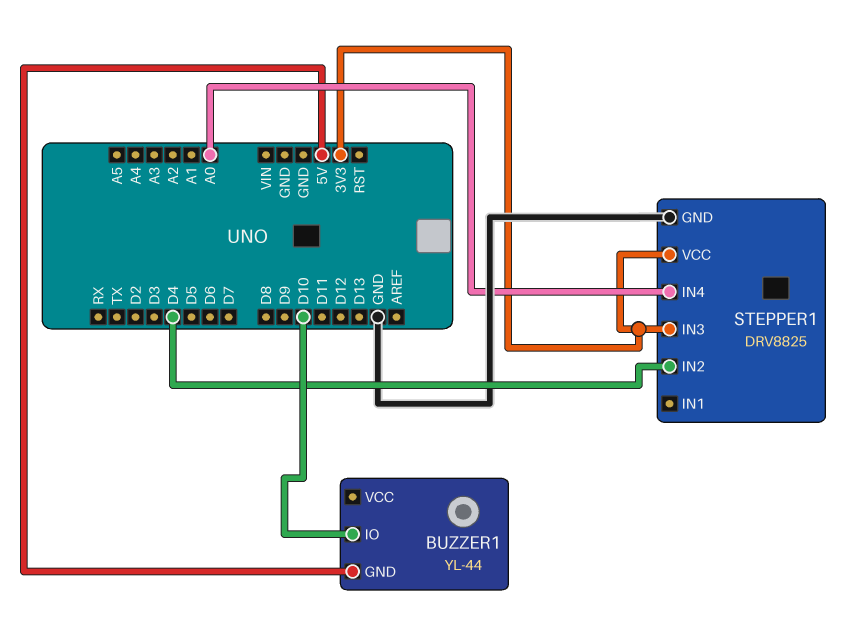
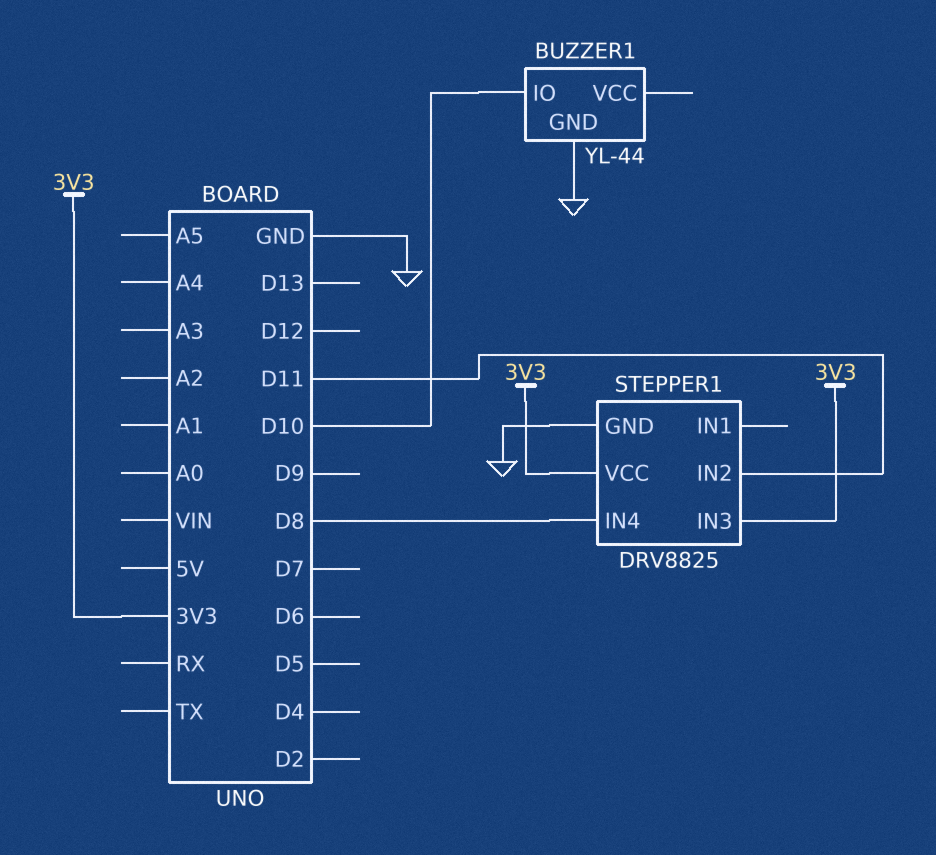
BUZZER1 pin GND: 5V -> GND
STEPPER1 pin IN2: D4 -> D11
STEPPER1 pin IN4: A0 -> D8

